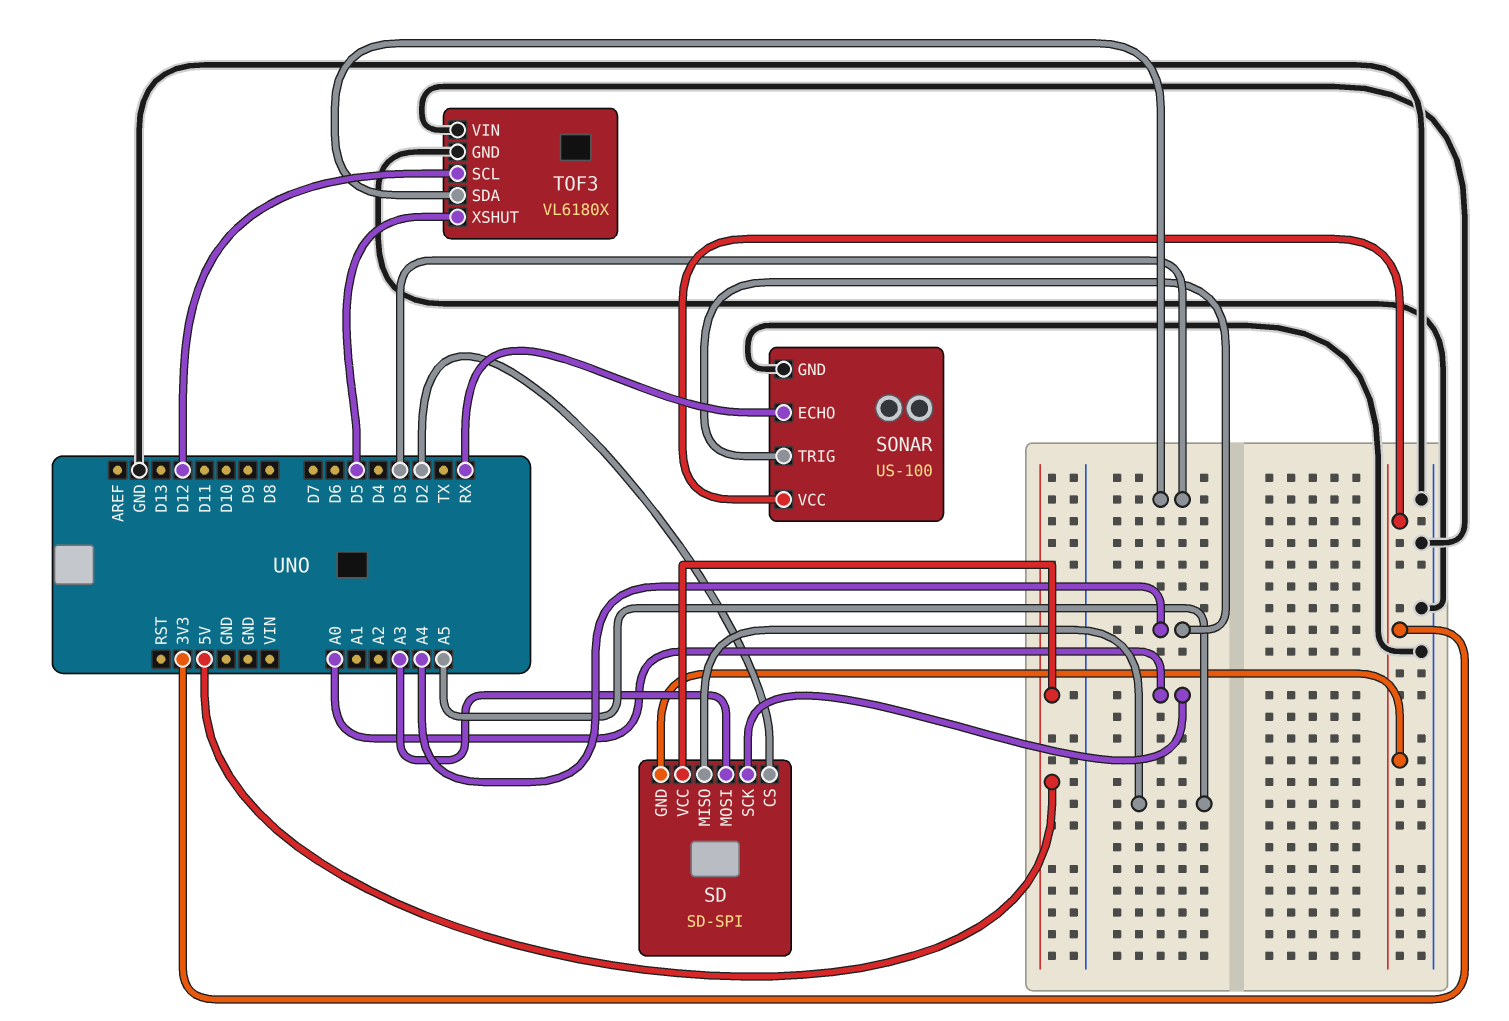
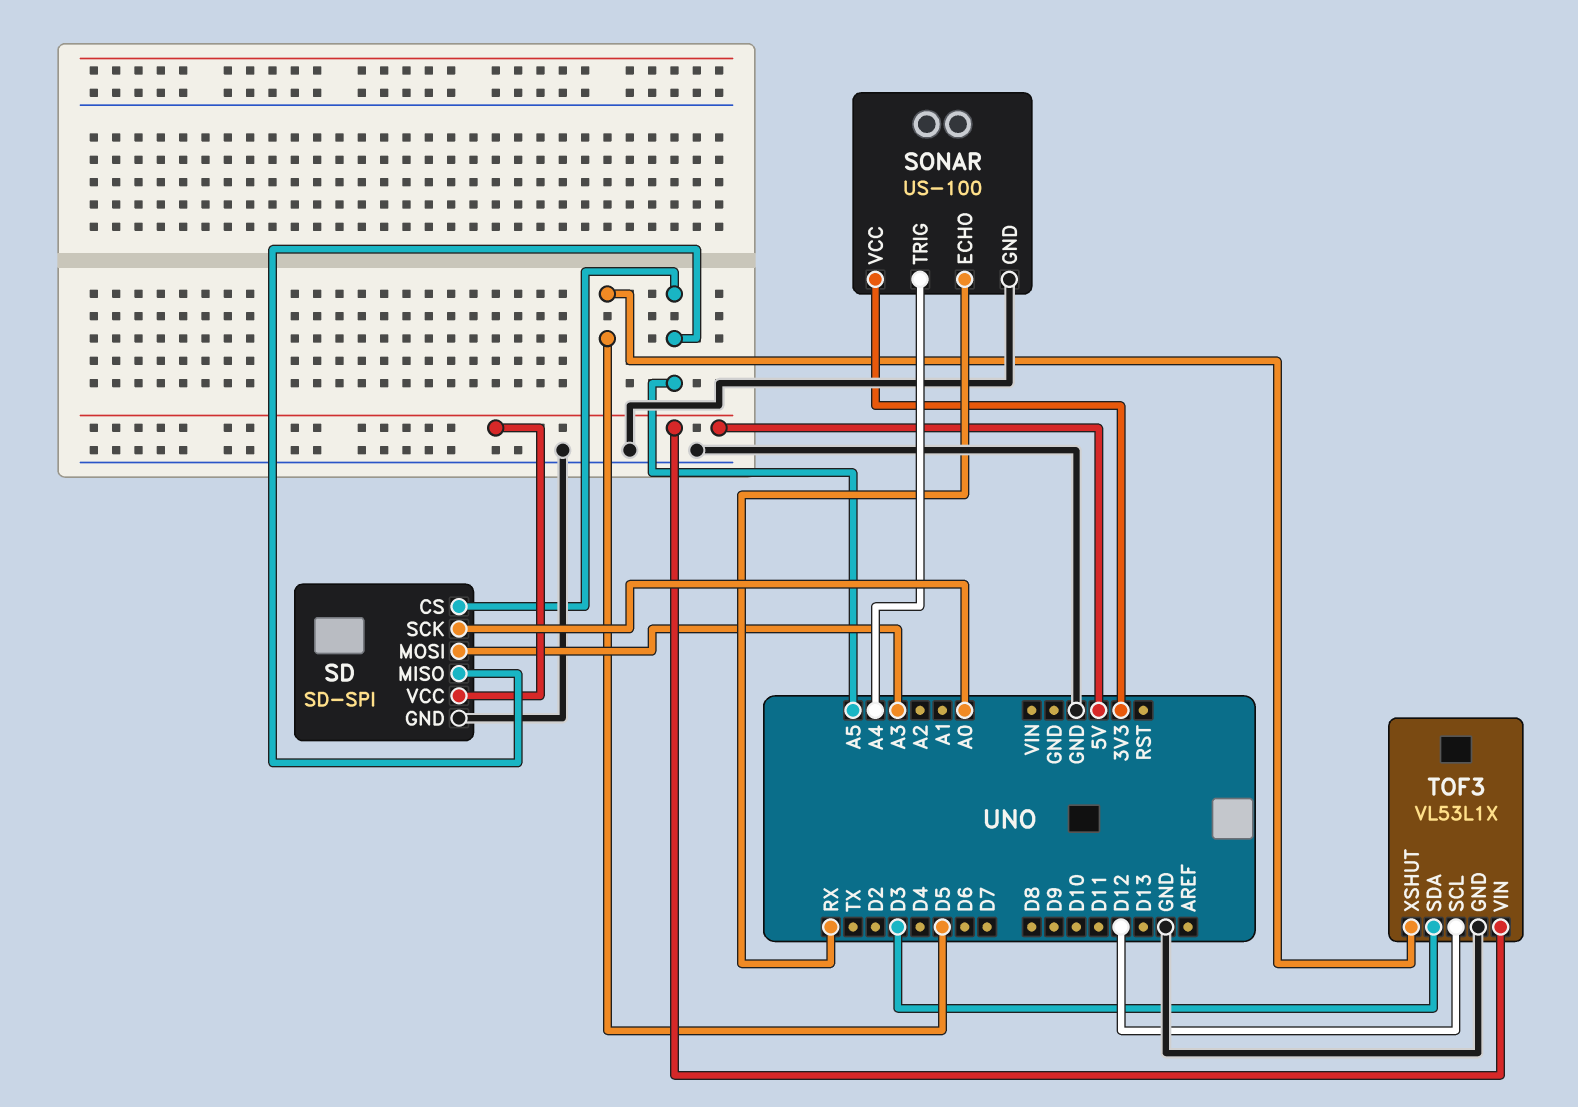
SD pin CS: D2 -> A5
SD pin GND: 3V3 -> GND
TOF3: VL6180X -> VL53L1X
TOF3 pin VIN: GND -> 5V

